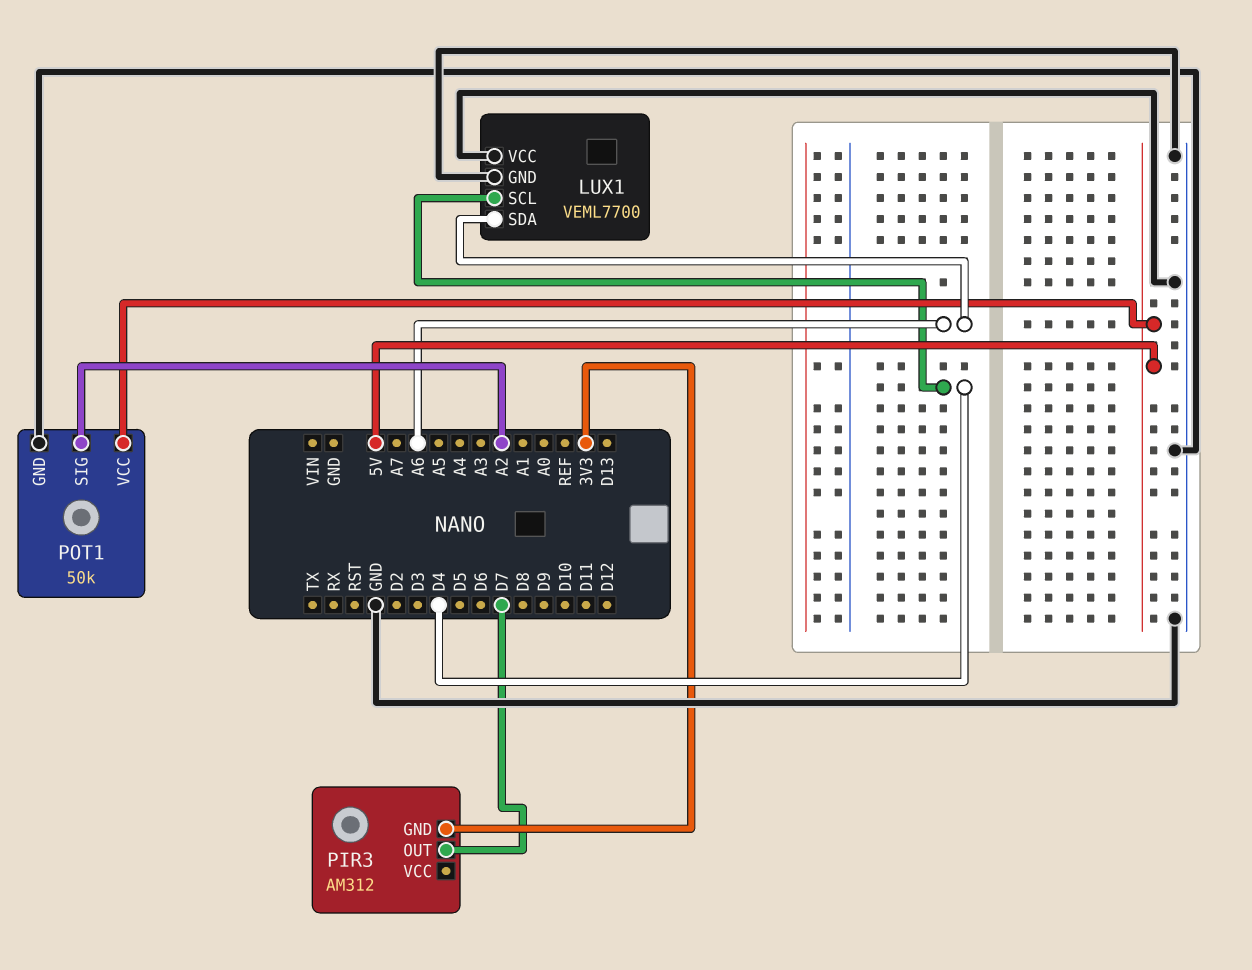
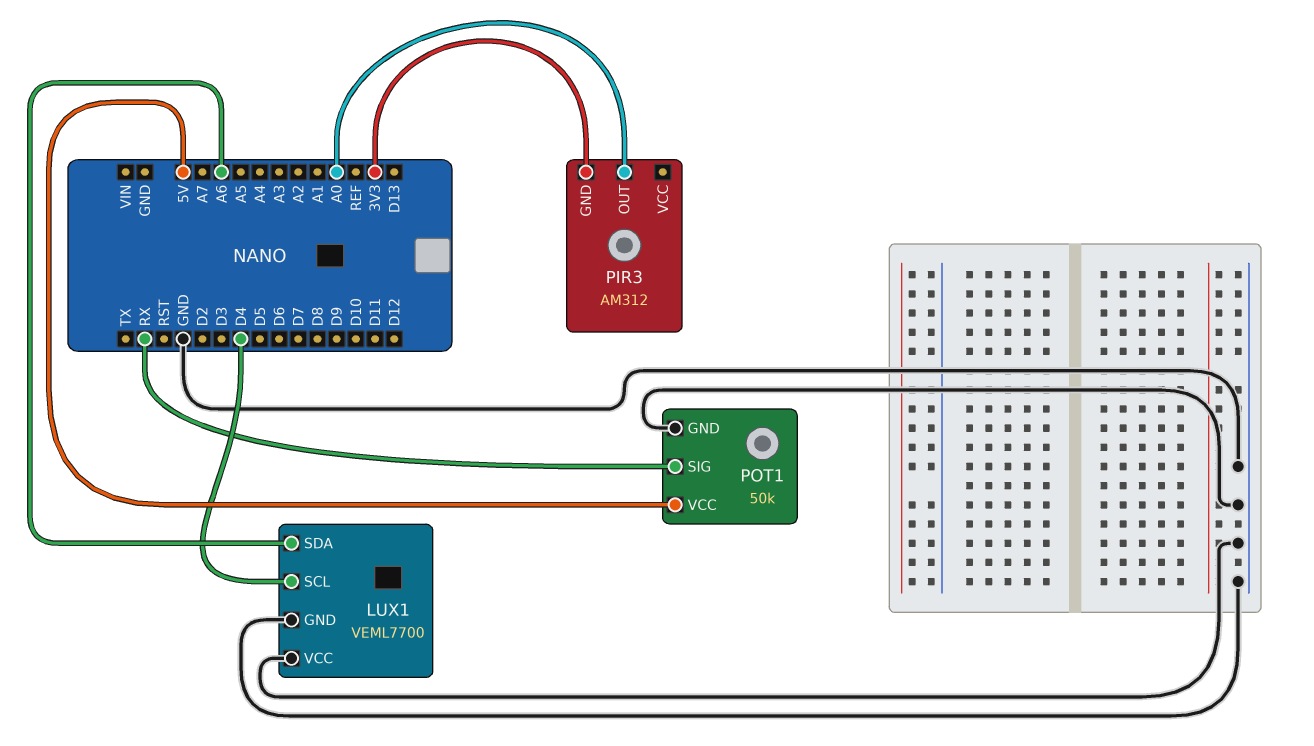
PIR3 pin OUT: D7 -> A0
POT1 pin SIG: A2 -> RX

